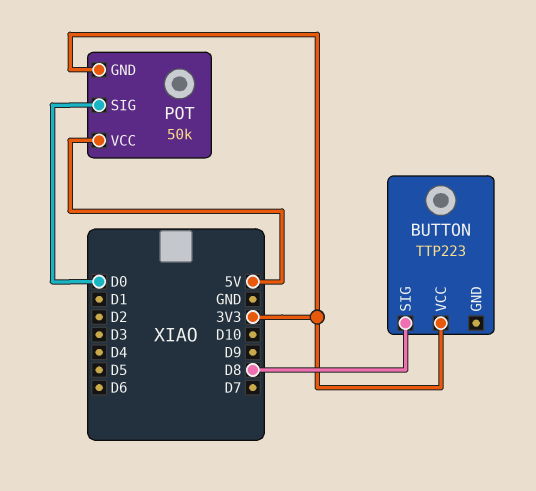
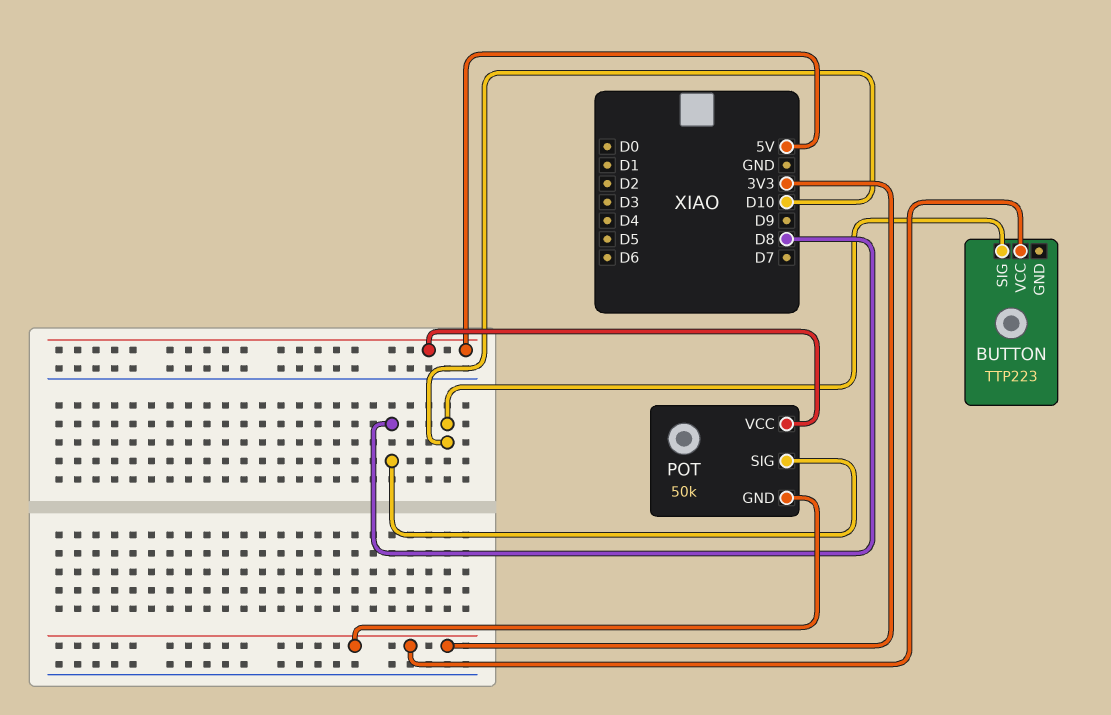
BUTTON pin SIG: D8 -> D10
POT pin SIG: D0 -> D8

